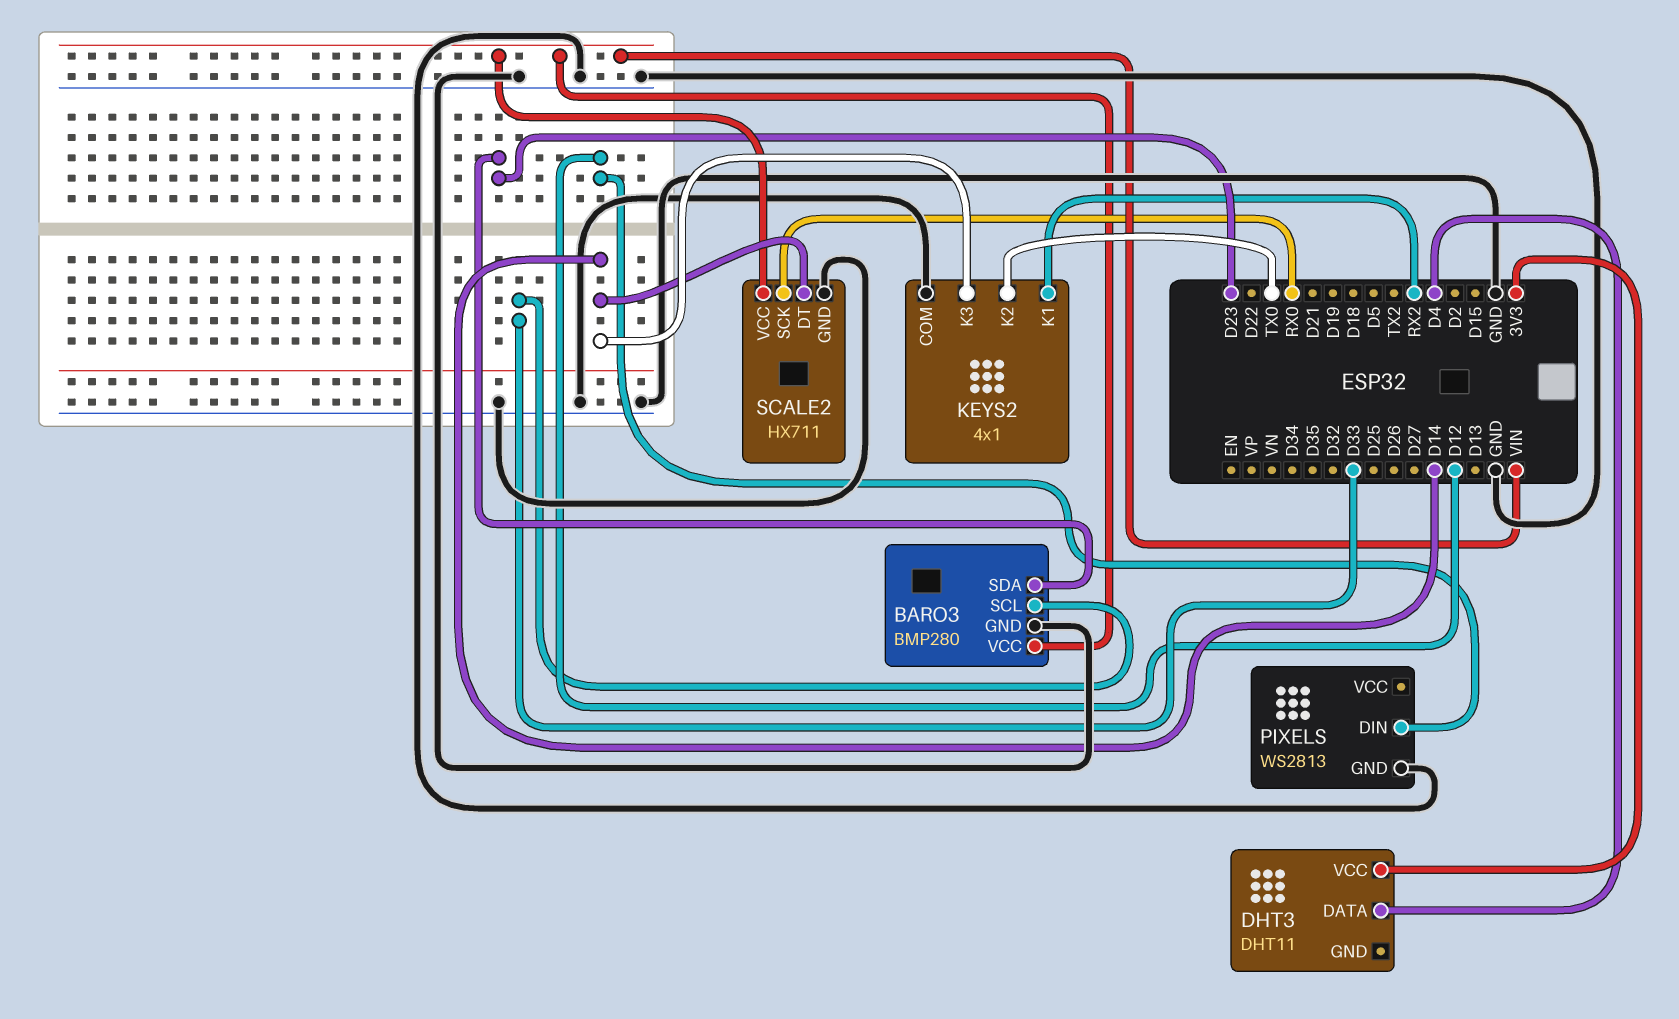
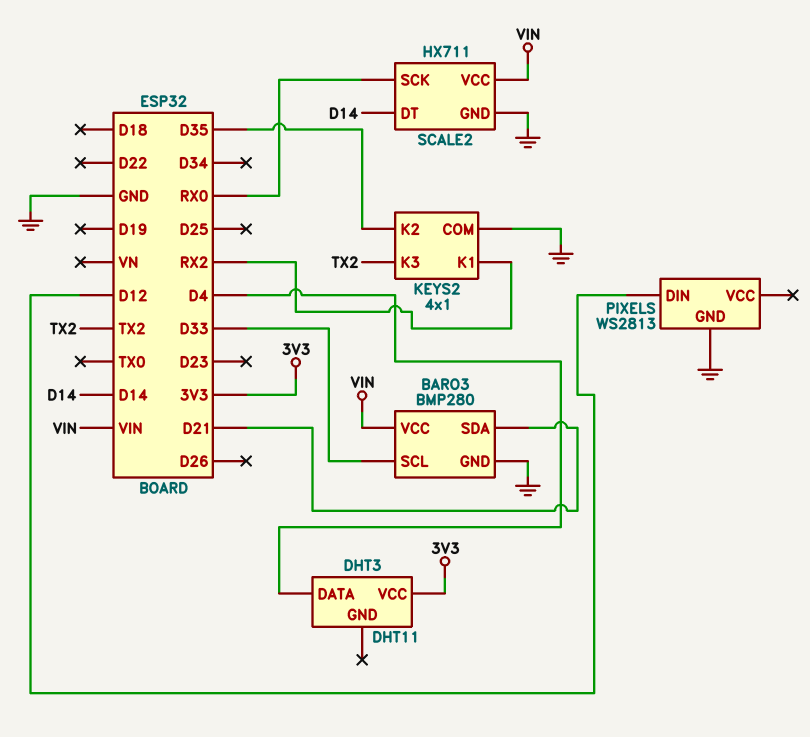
BARO3 pin SDA: D23 -> D21
KEYS2 pin K2: TX0 -> D35
KEYS2 pin K3: D14 -> TX2

